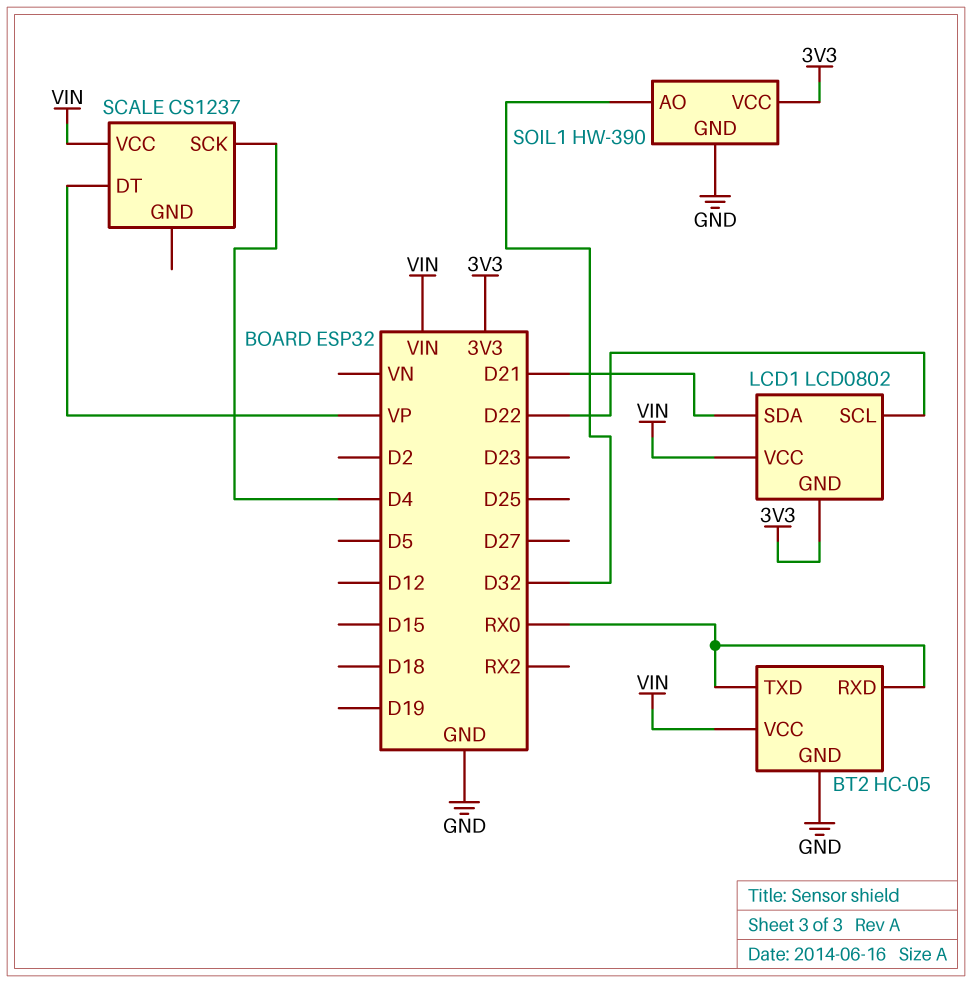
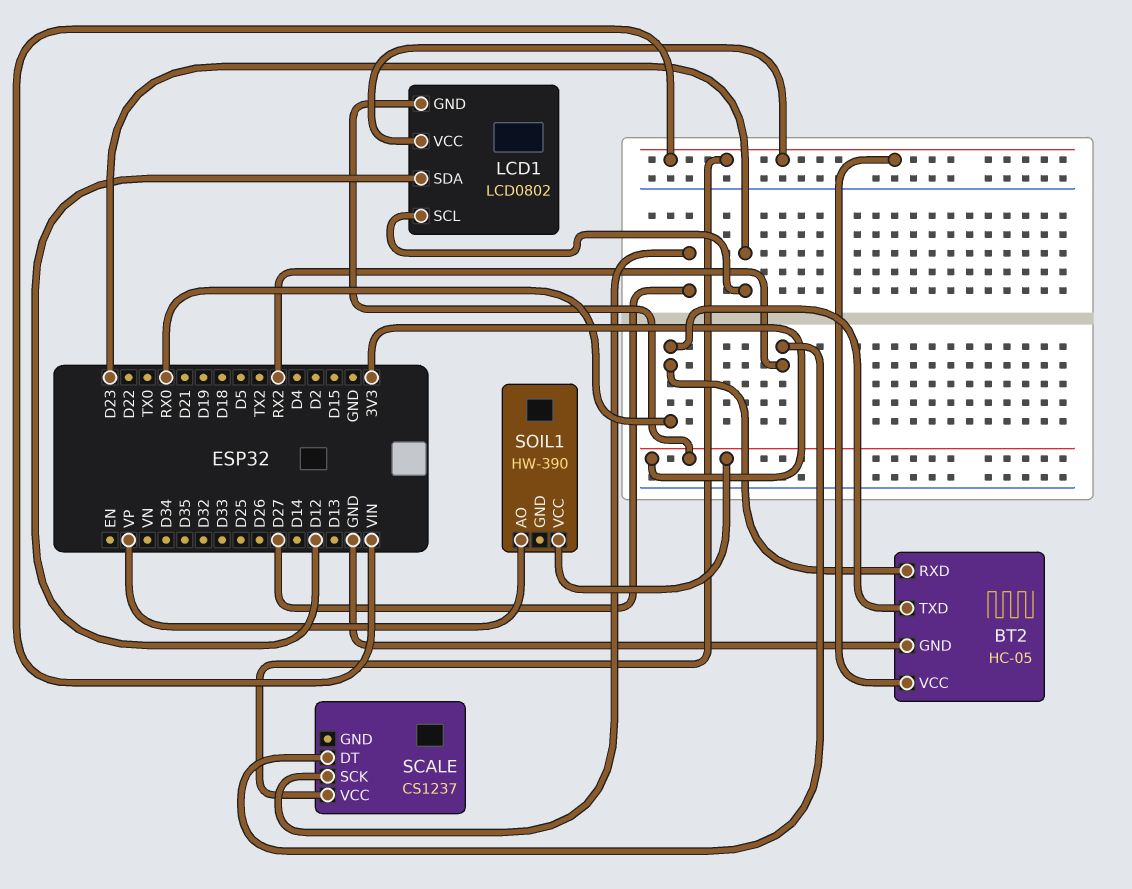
LCD1 pin SCL: D22 -> D23
LCD1 pin SDA: D21 -> D12
SCALE pin DT: VP -> RX2
SCALE pin SCK: D4 -> D27
SOIL1 pin AO: D32 -> VP
SOIL1 pin GND: GND -> none

